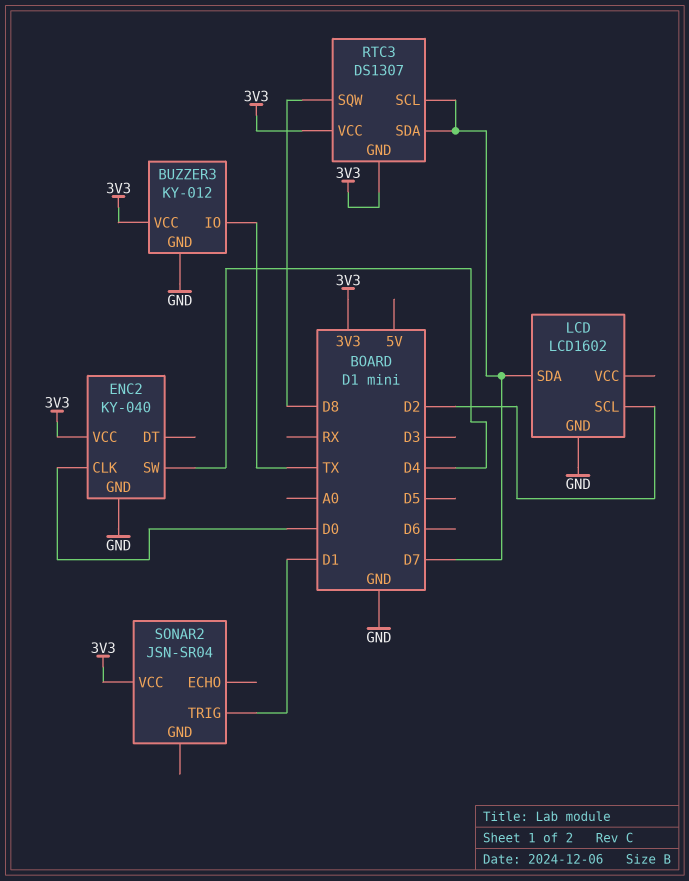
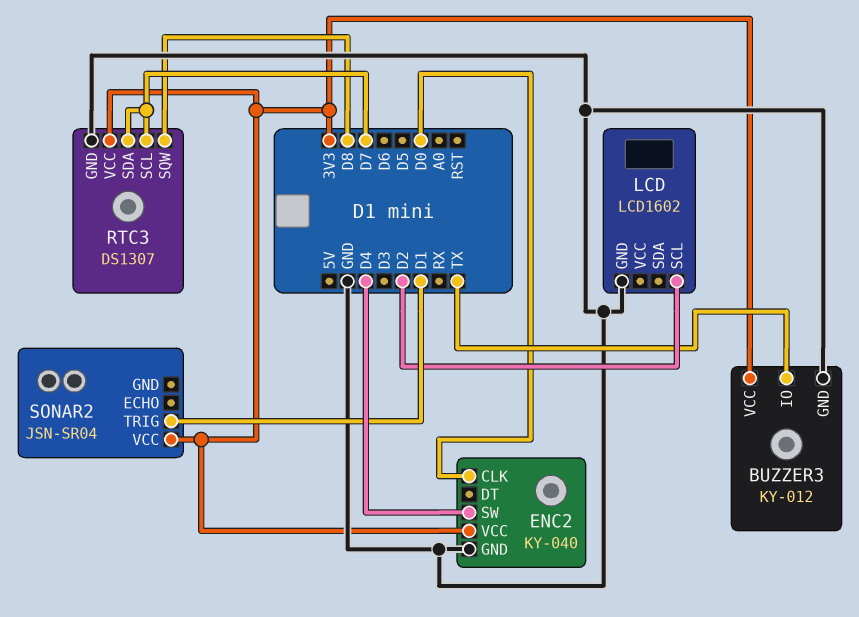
LCD pin SDA: D7 -> none
RTC3 pin GND: 3V3 -> GND

